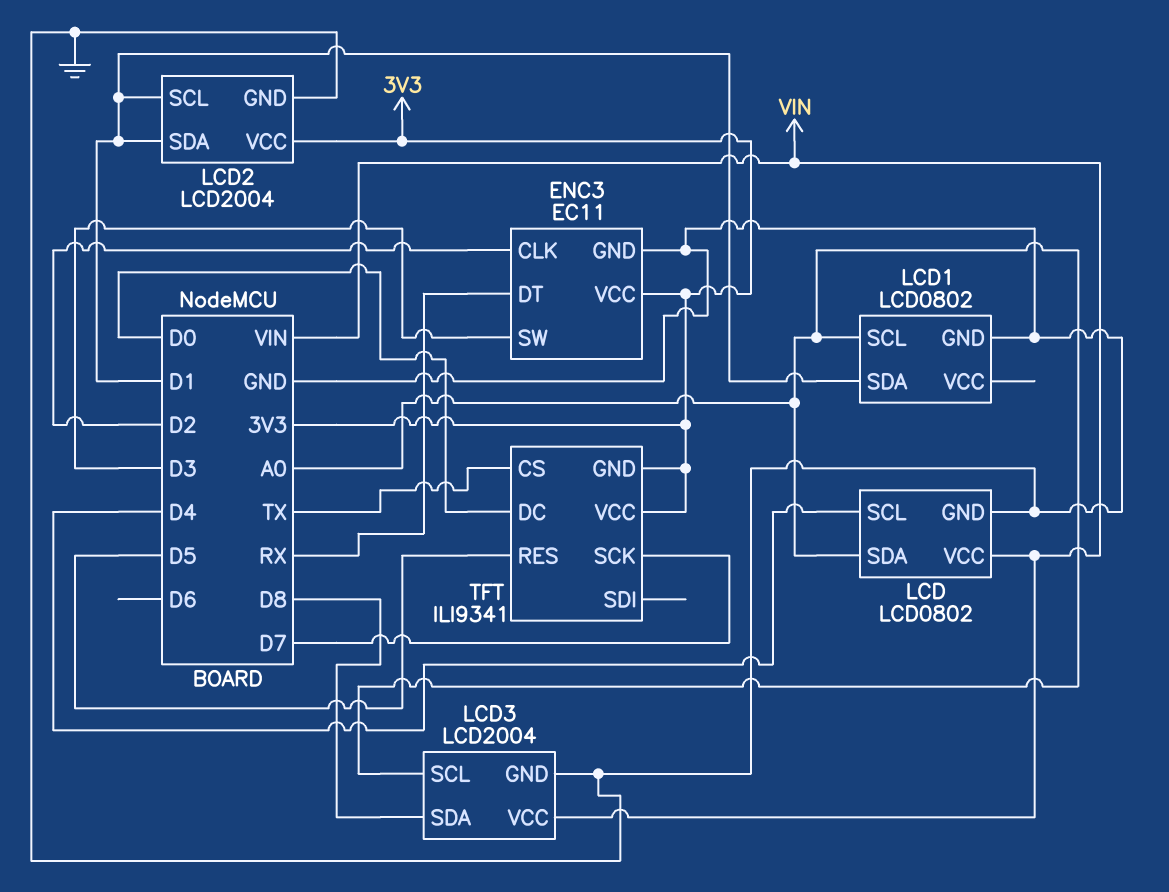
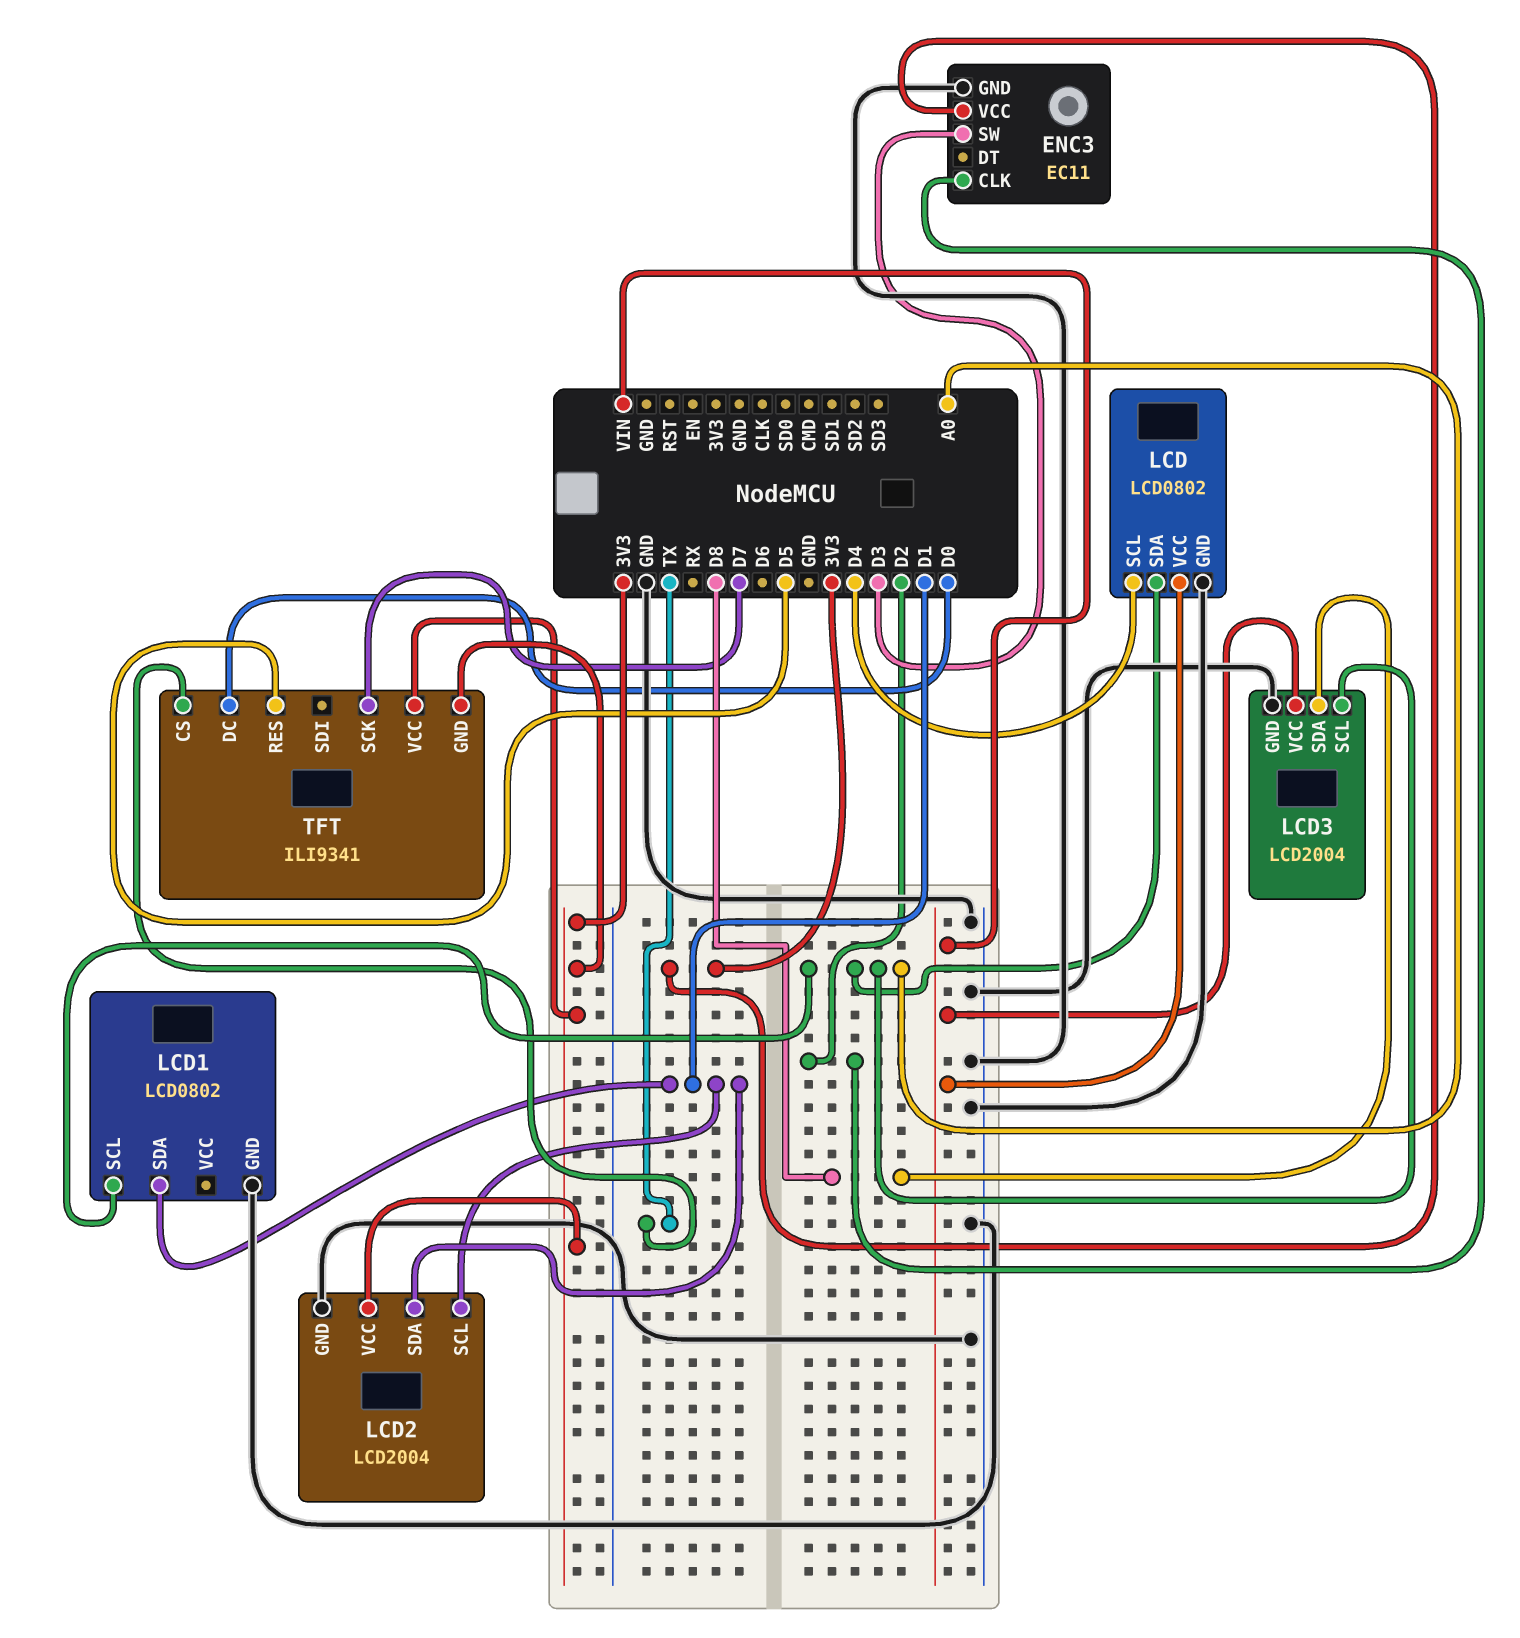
ENC3 pin DT: RX -> none

